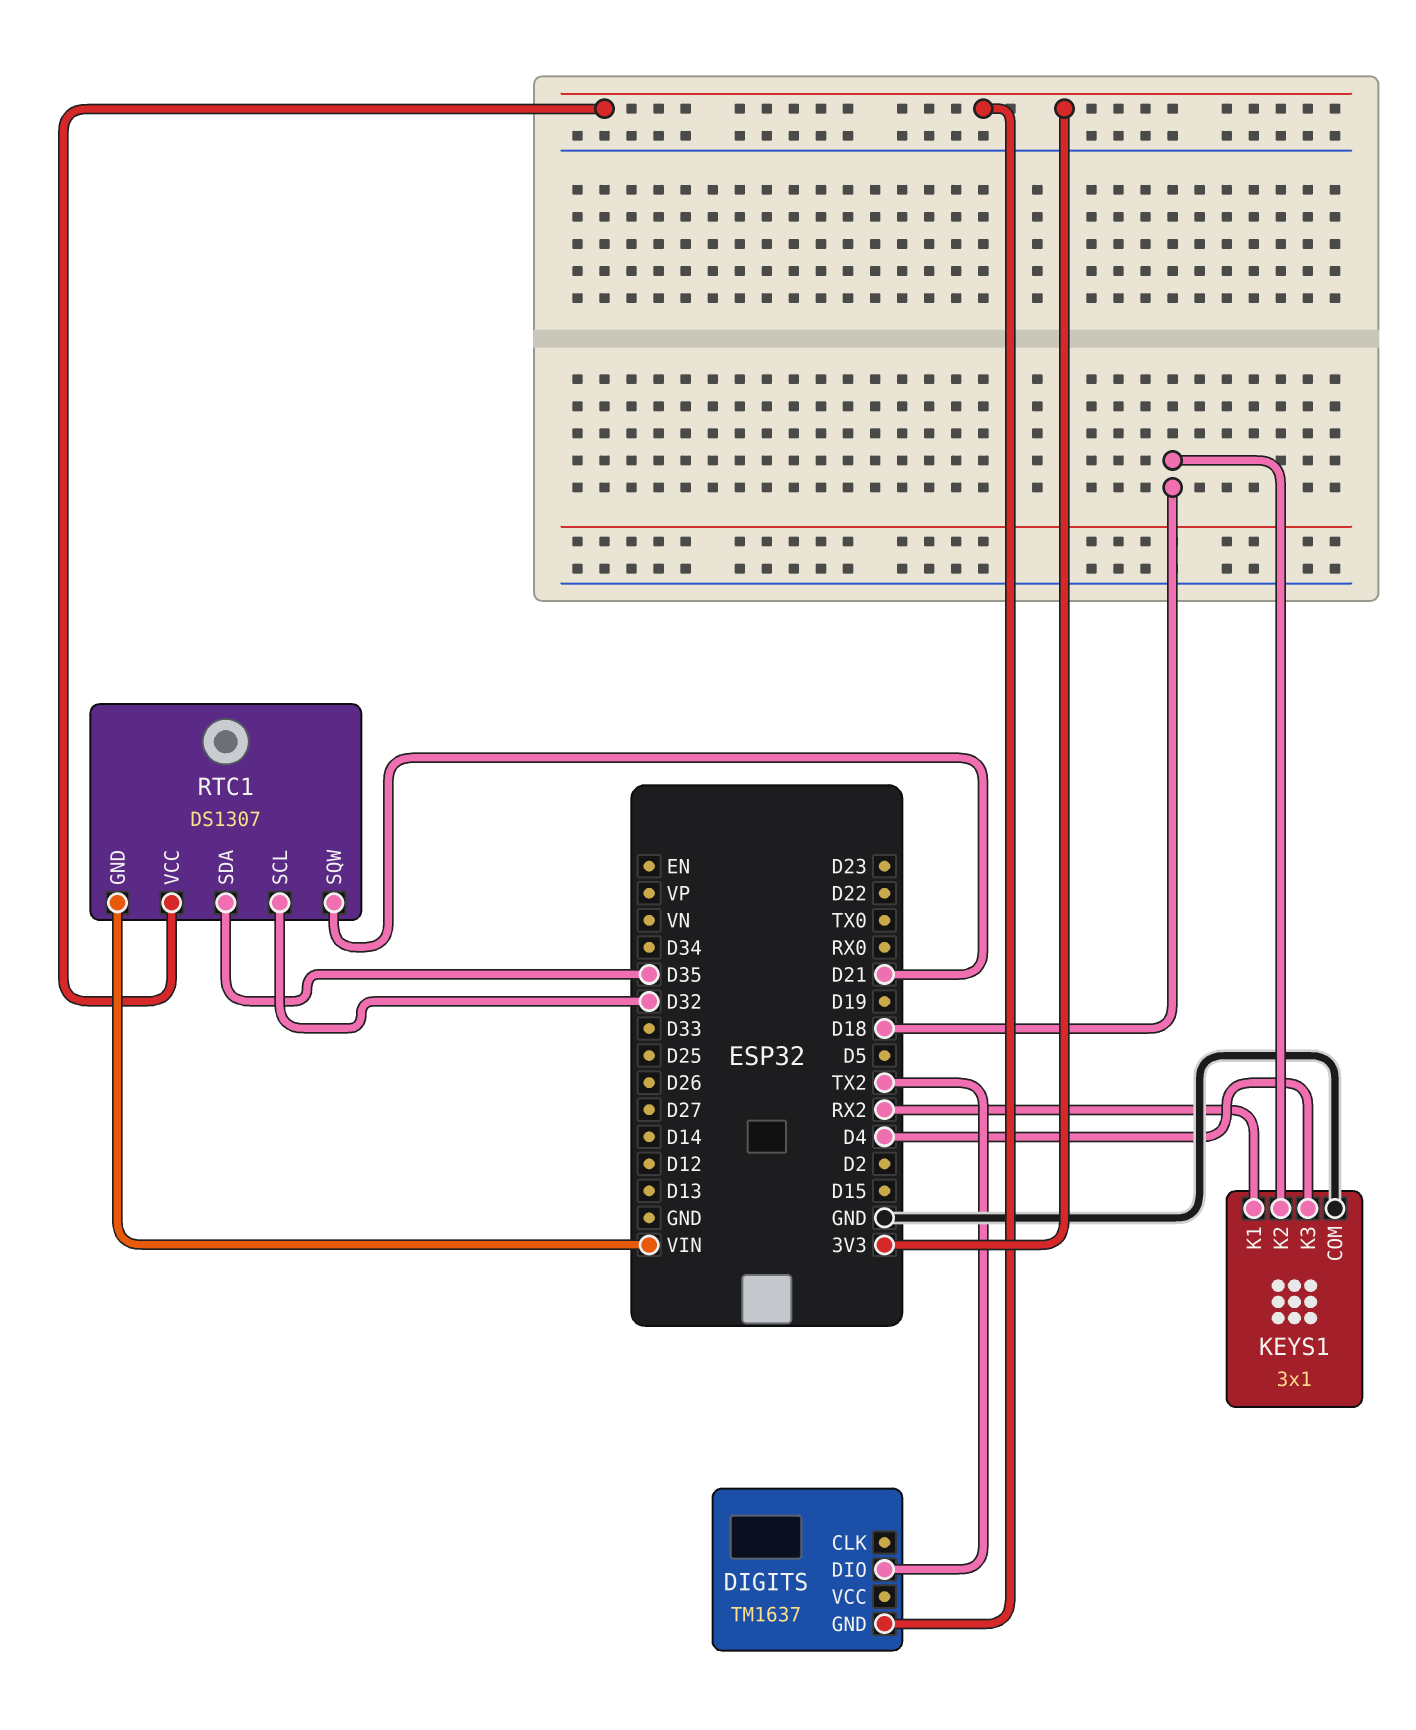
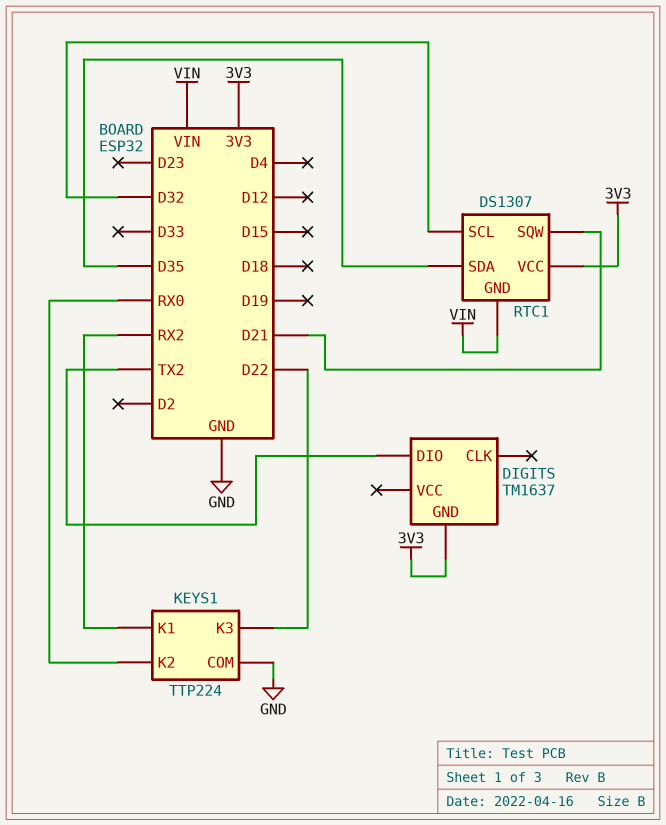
KEYS1: 3x1 -> TTP224
KEYS1 pin K2: D18 -> RX0
KEYS1 pin K3: D4 -> D22

